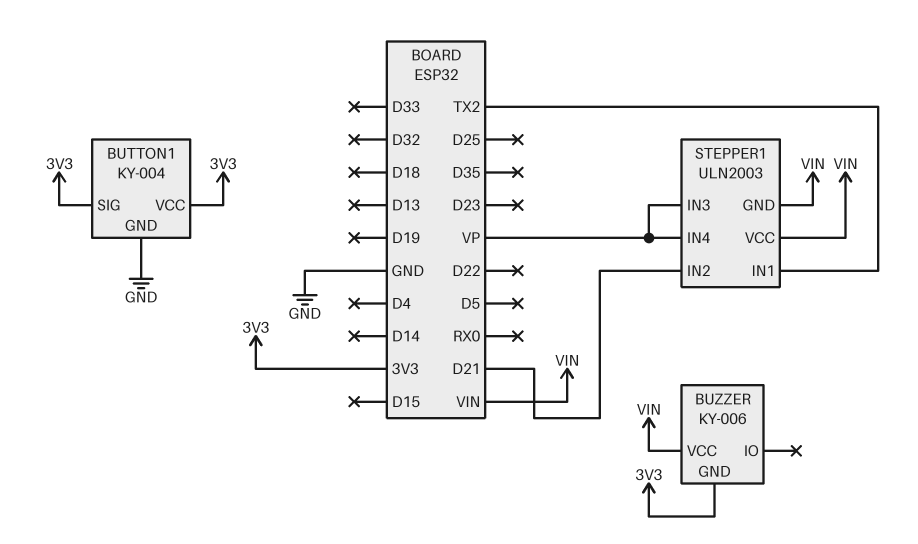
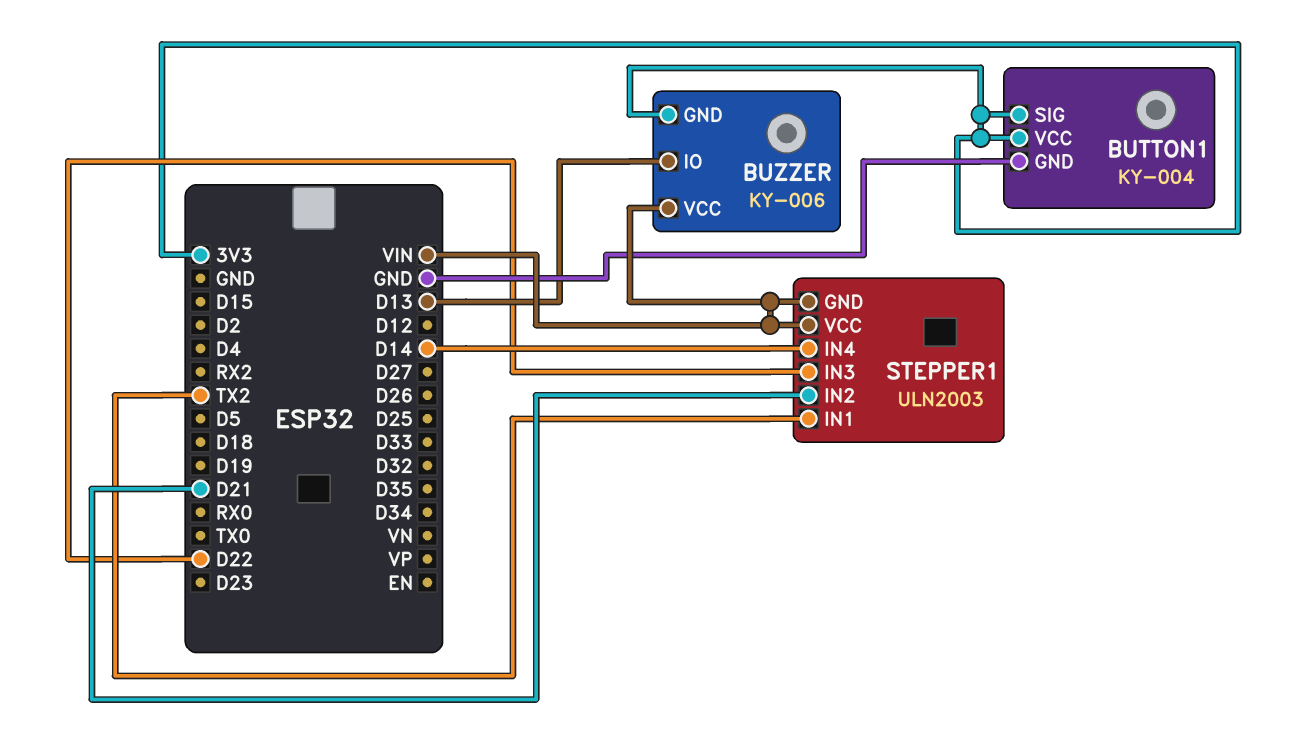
BUZZER pin IO: none -> D13
STEPPER1 pin IN3: VP -> D22
STEPPER1 pin IN4: VP -> D14

